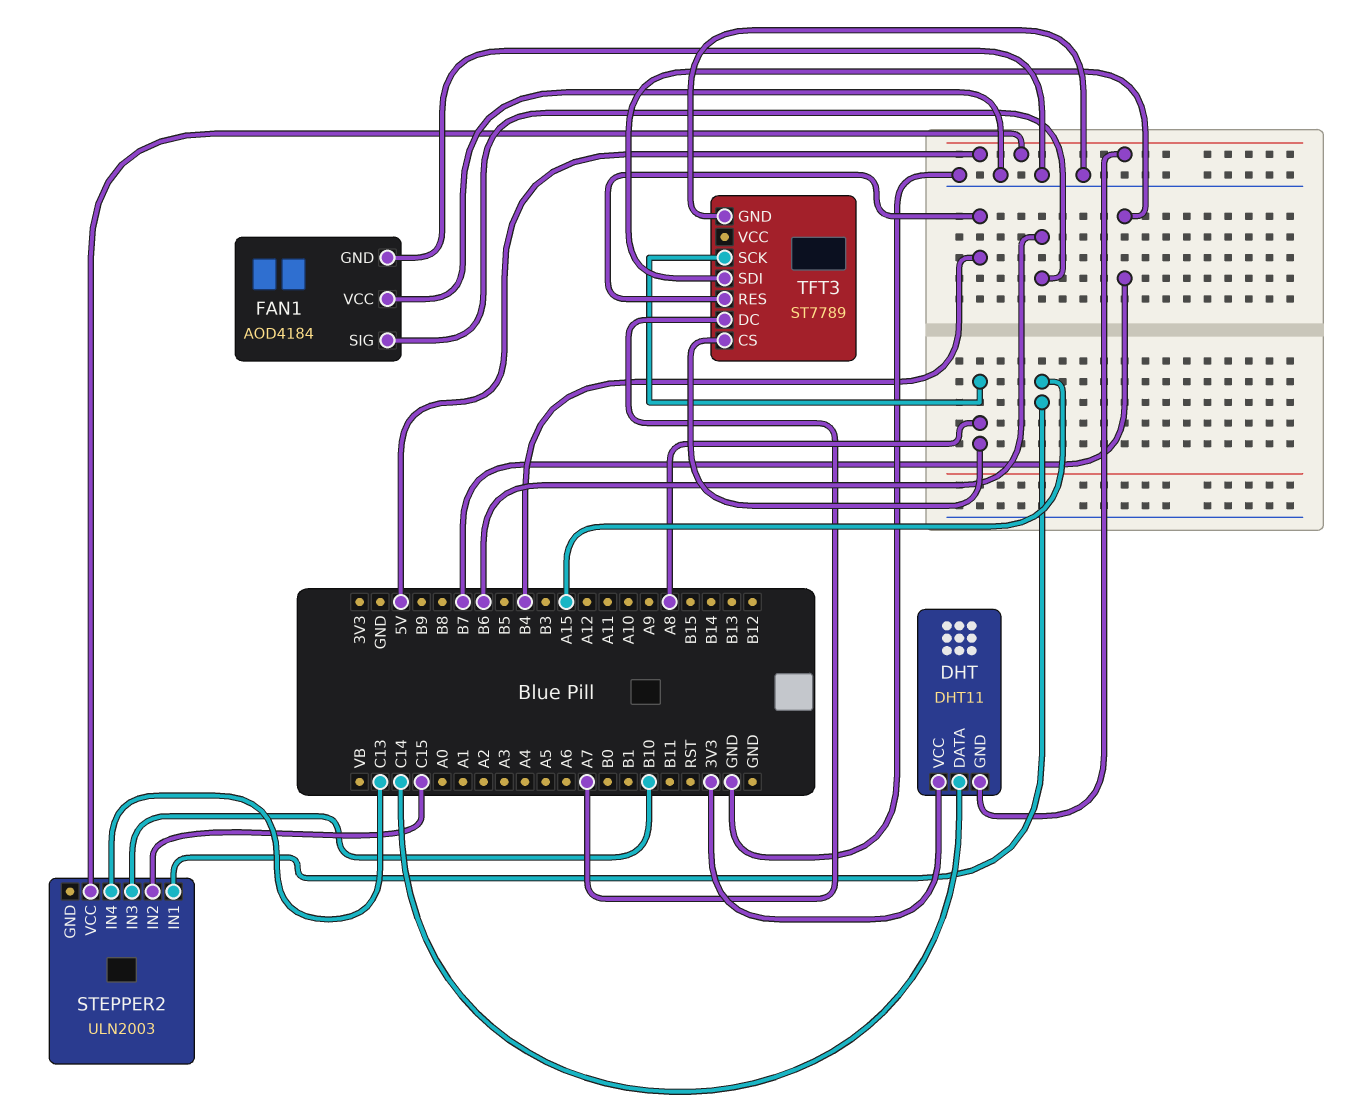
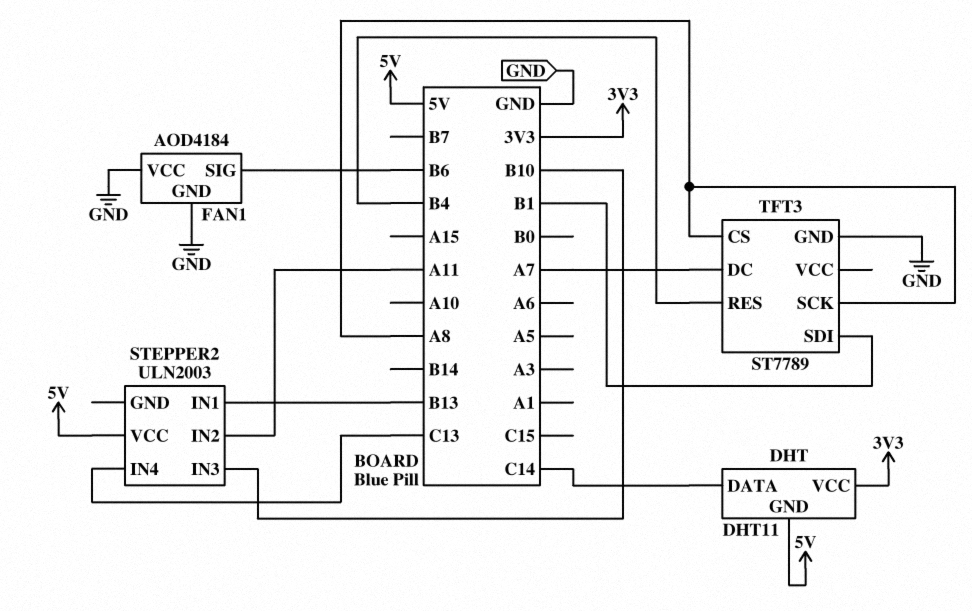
STEPPER2 pin IN1: A15 -> B13
STEPPER2 pin IN2: C15 -> A11
TFT3 pin SDI: B7 -> B1

